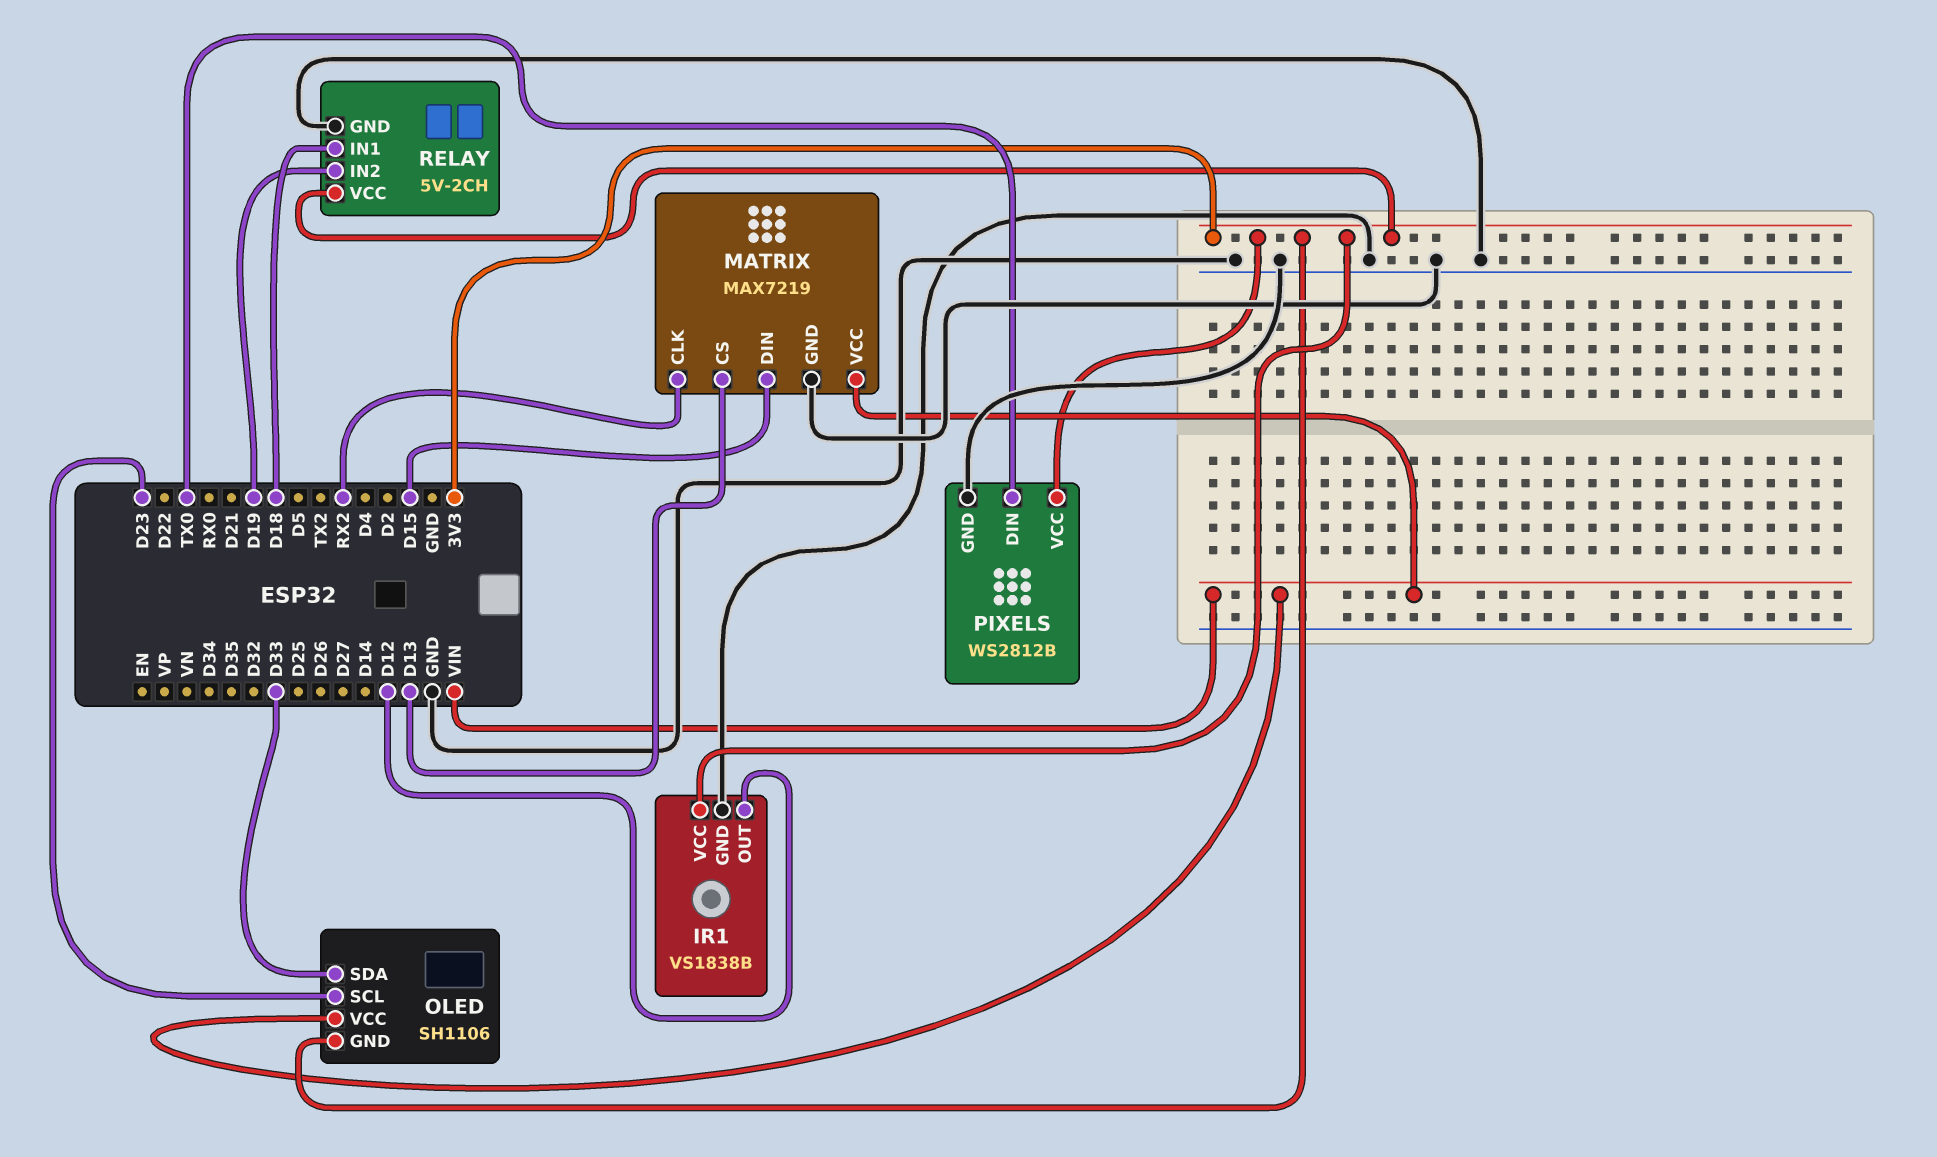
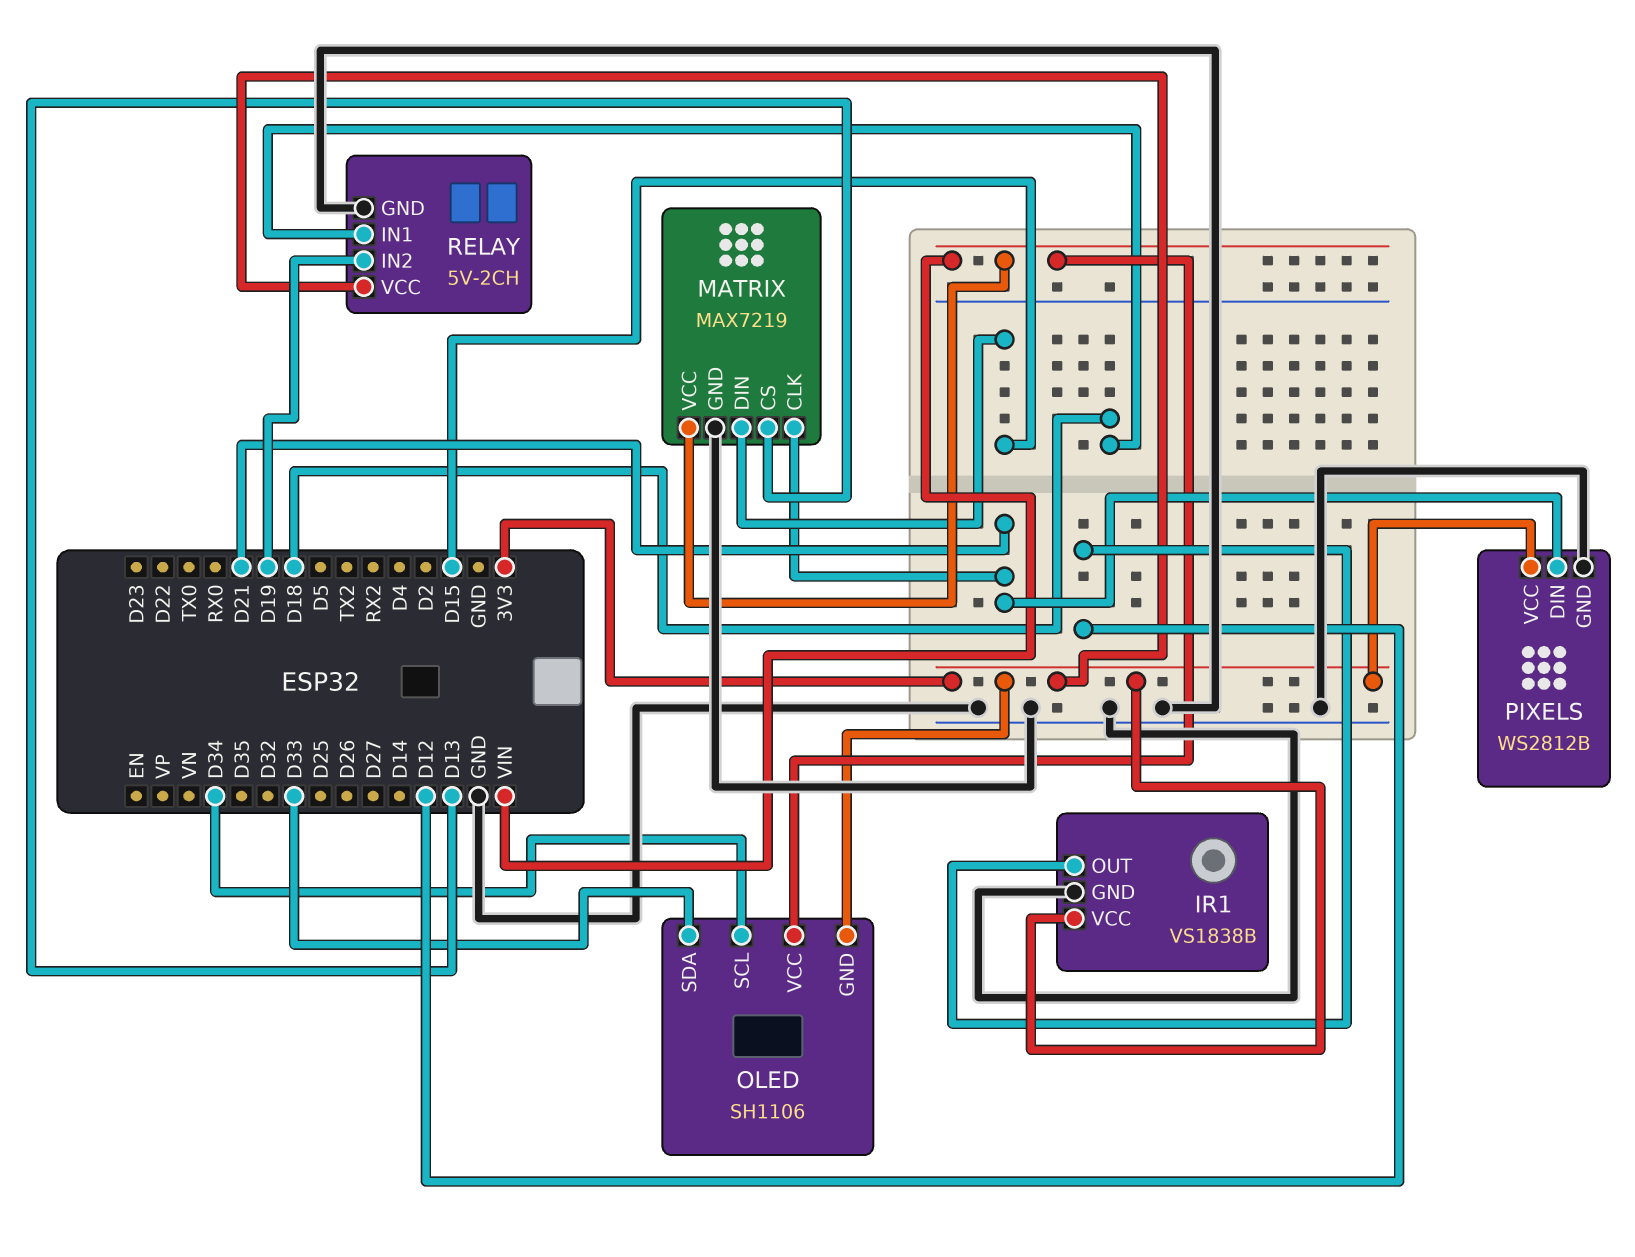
MATRIX pin CLK: RX2 -> D21
OLED pin SCL: D23 -> D34
PIXELS pin DIN: TX0 -> D21

